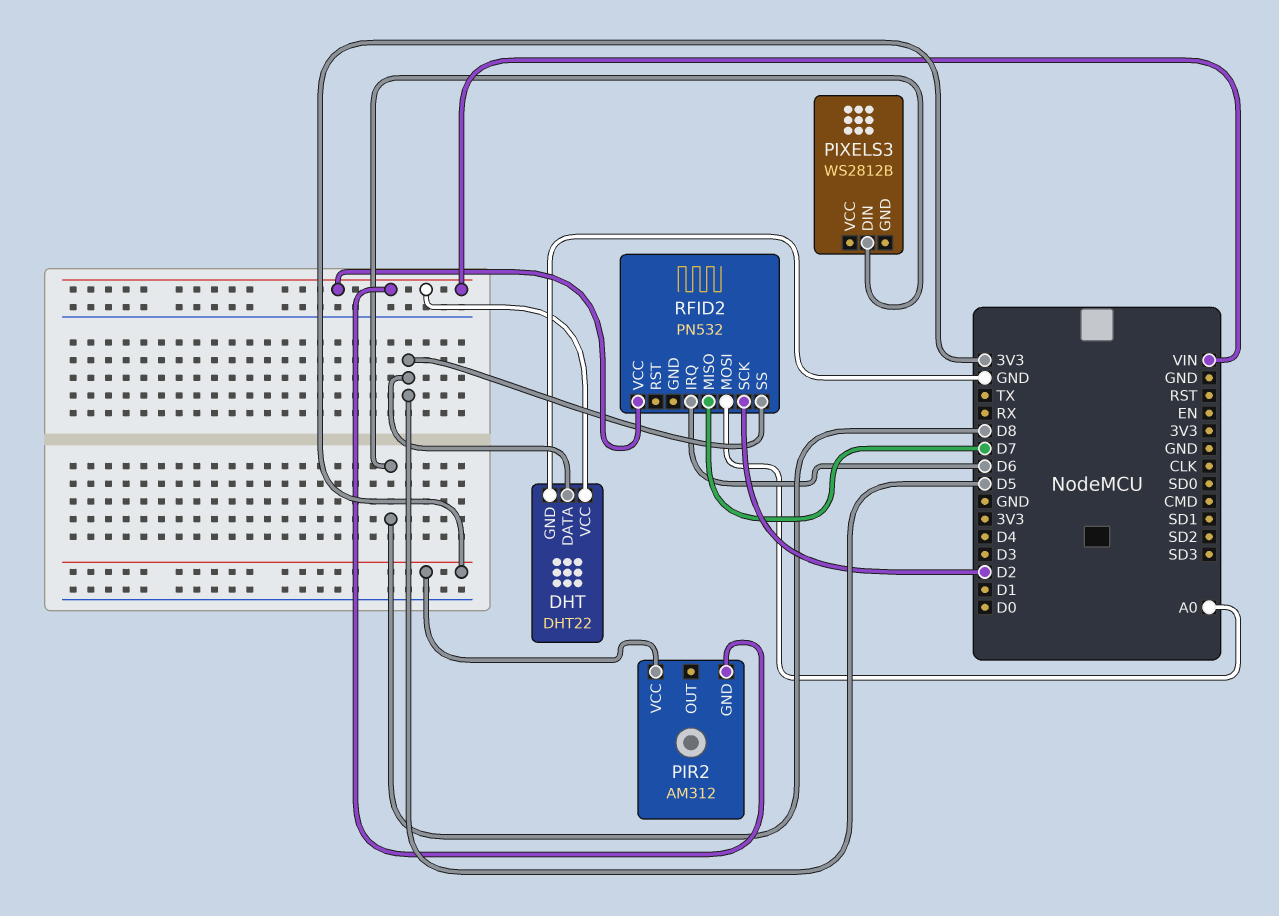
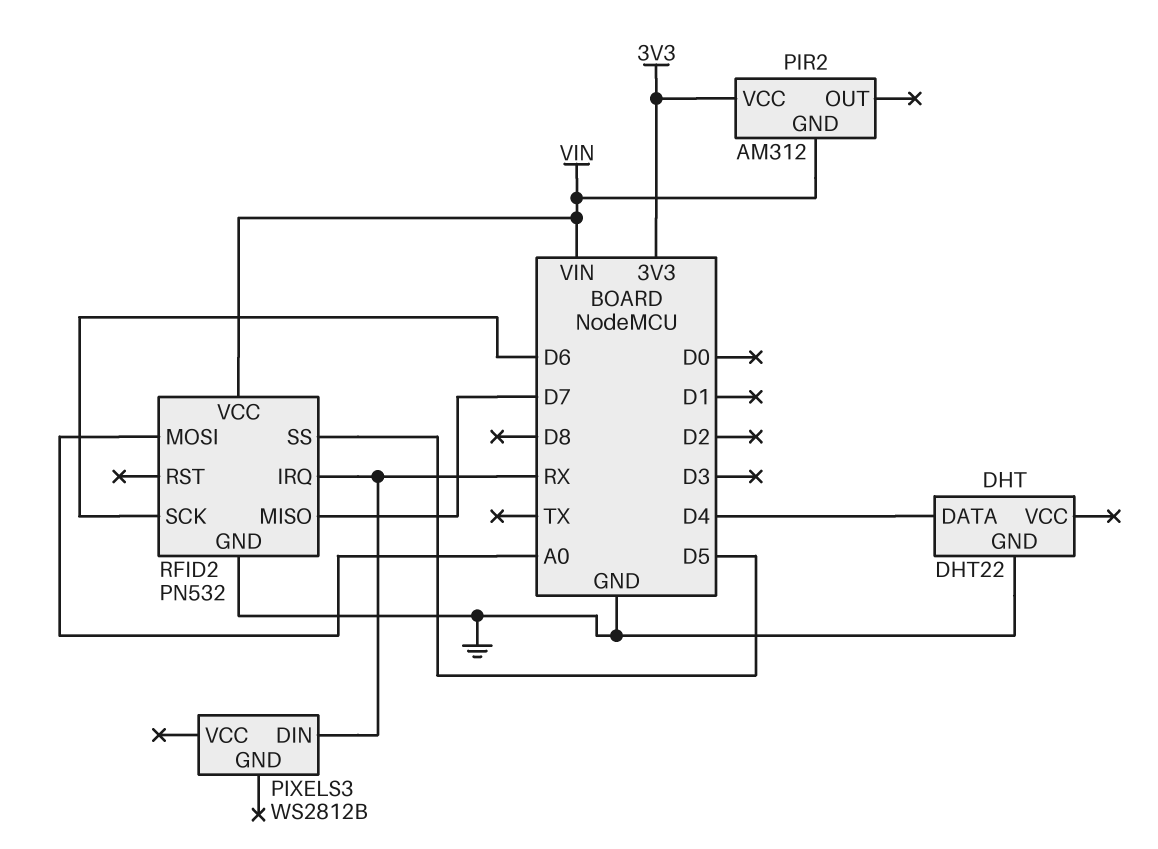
DHT pin DATA: D5 -> D4
DHT pin VCC: VIN -> none
PIXELS3 pin DIN: D8 -> RX
RFID2 pin GND: none -> GND
RFID2 pin IRQ: D6 -> RX
RFID2 pin SCK: D2 -> D6

